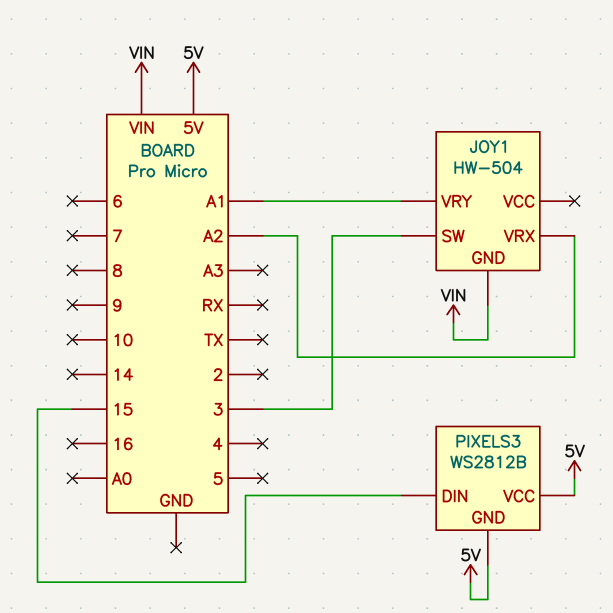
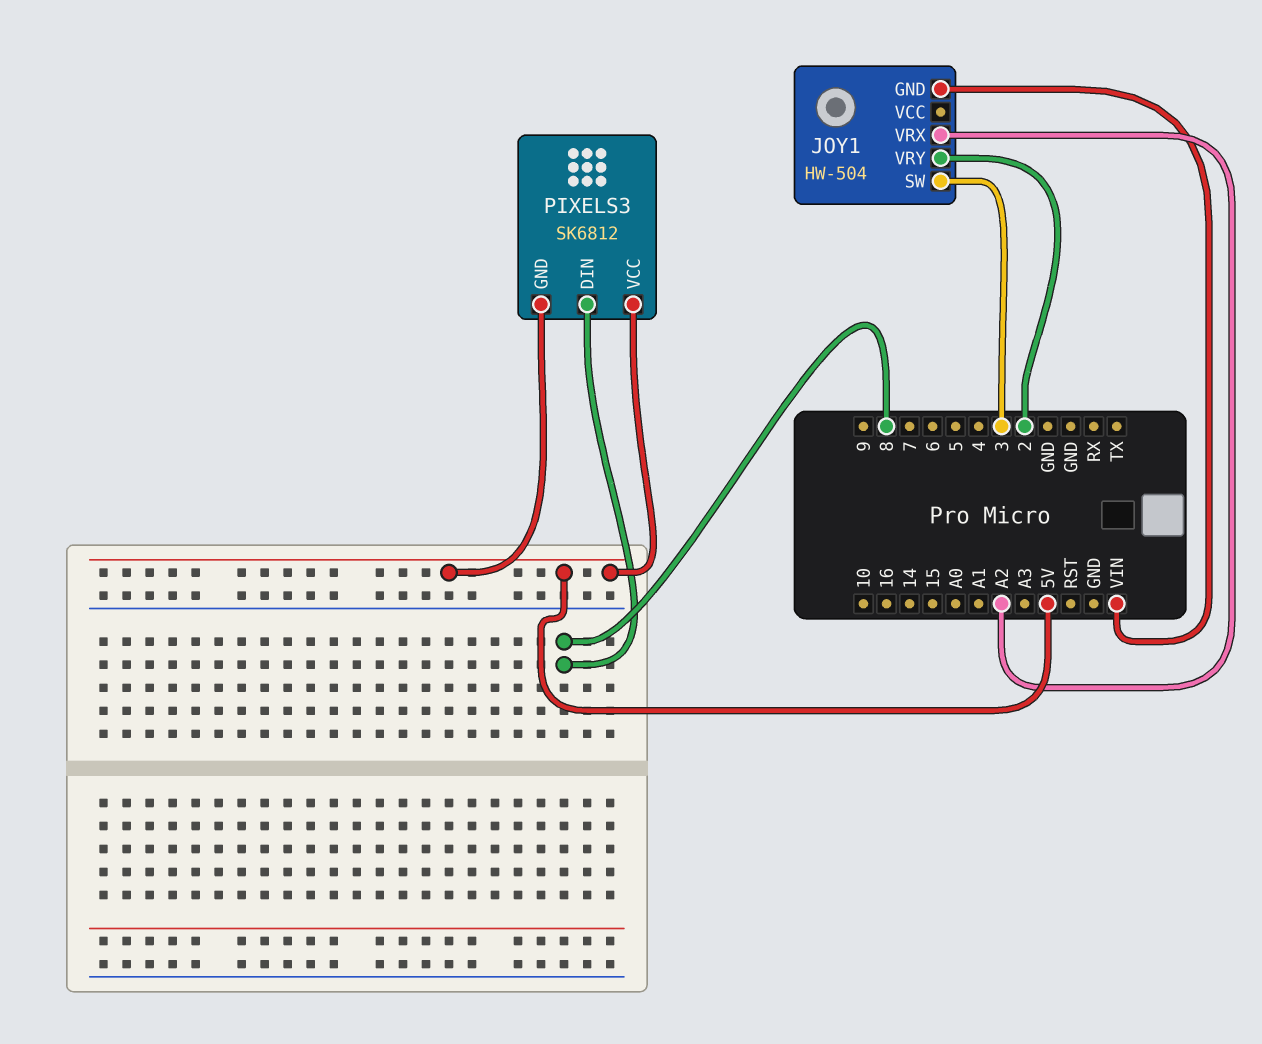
JOY1 pin VRY: A1 -> 2
PIXELS3: WS2812B -> SK6812
PIXELS3 pin DIN: 15 -> 8

